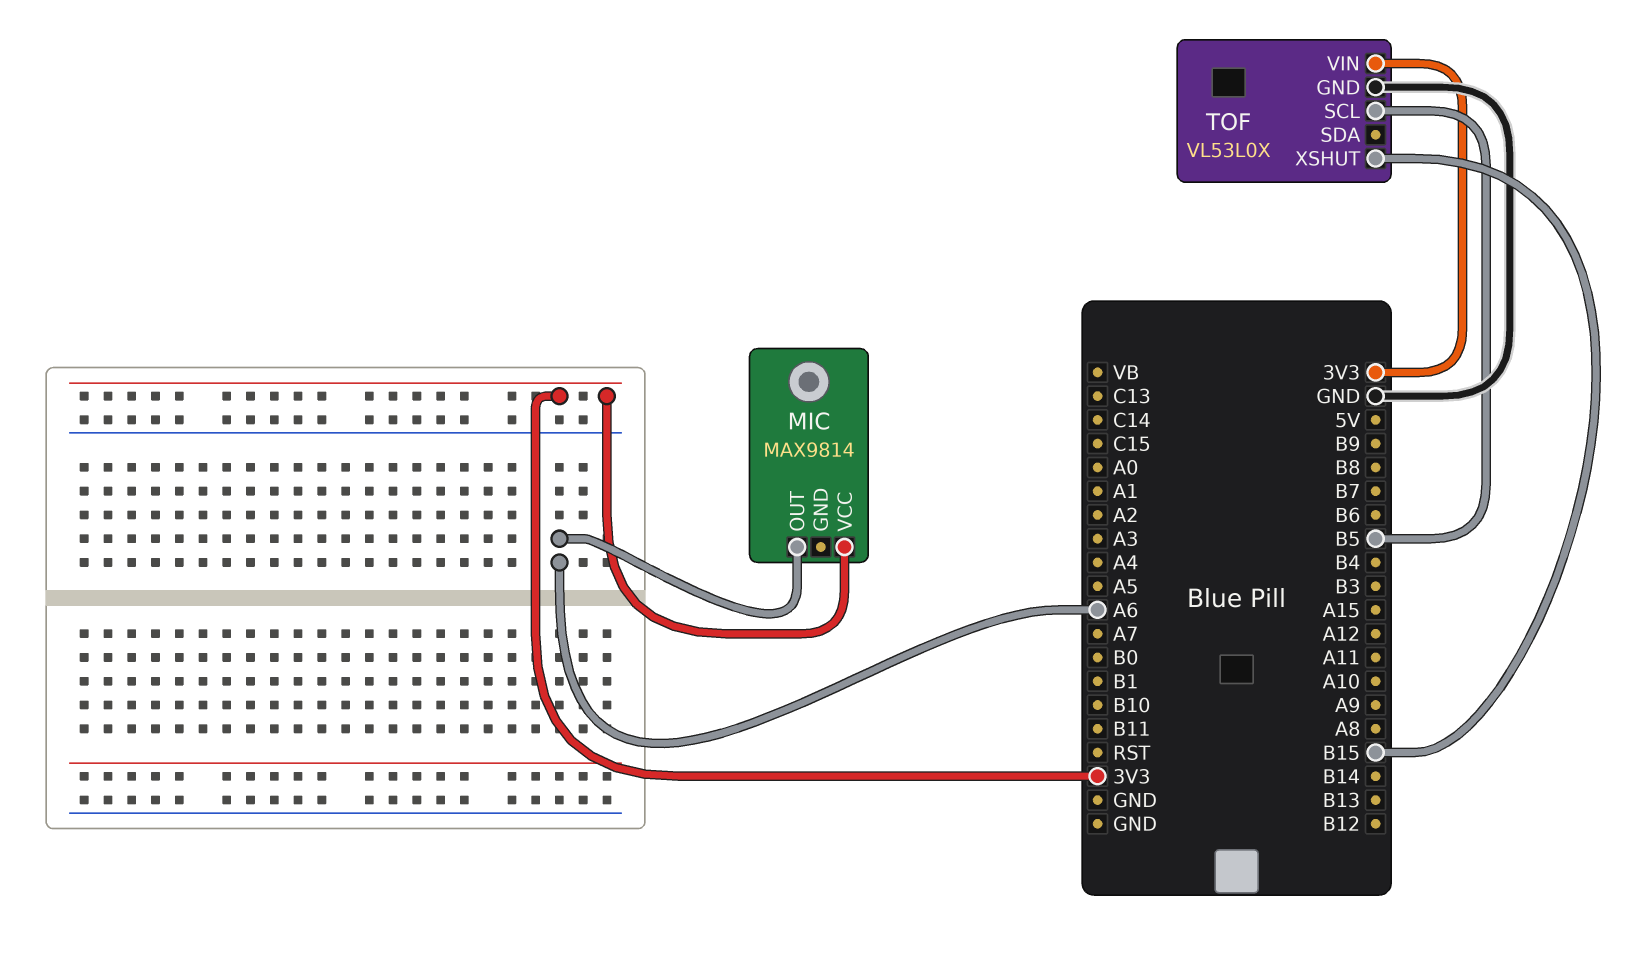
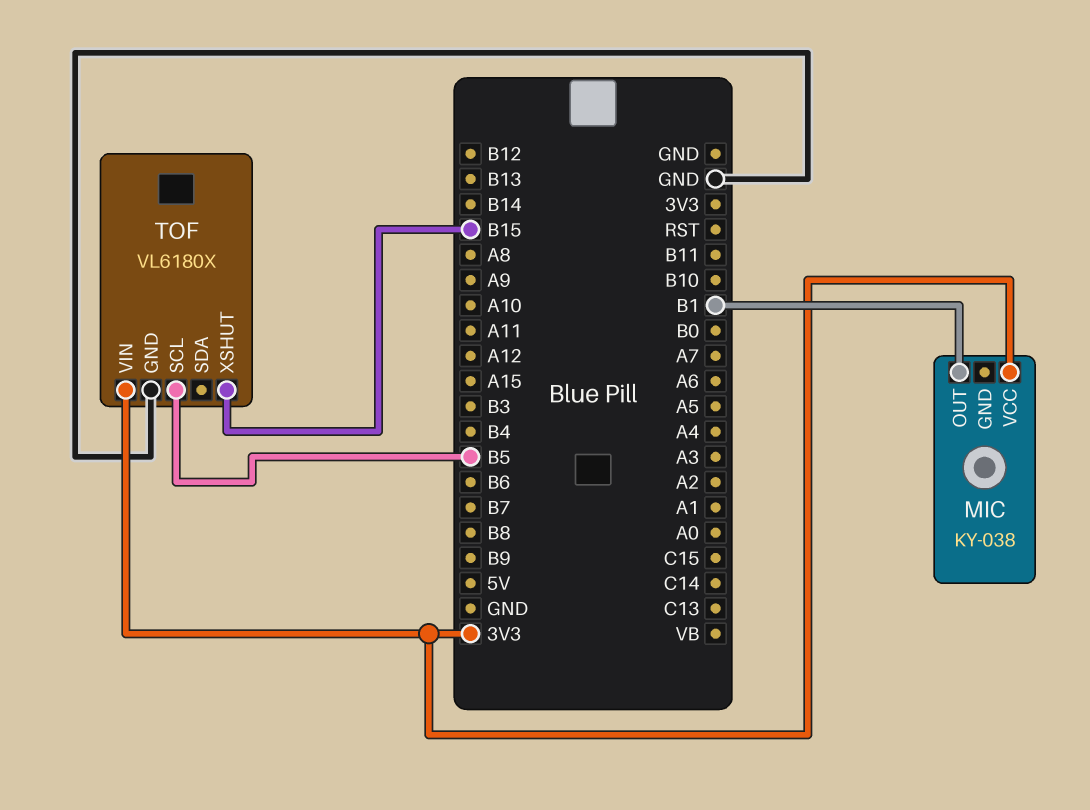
MIC: MAX9814 -> KY-038
MIC pin OUT: A6 -> B1
TOF: VL53L0X -> VL6180X

